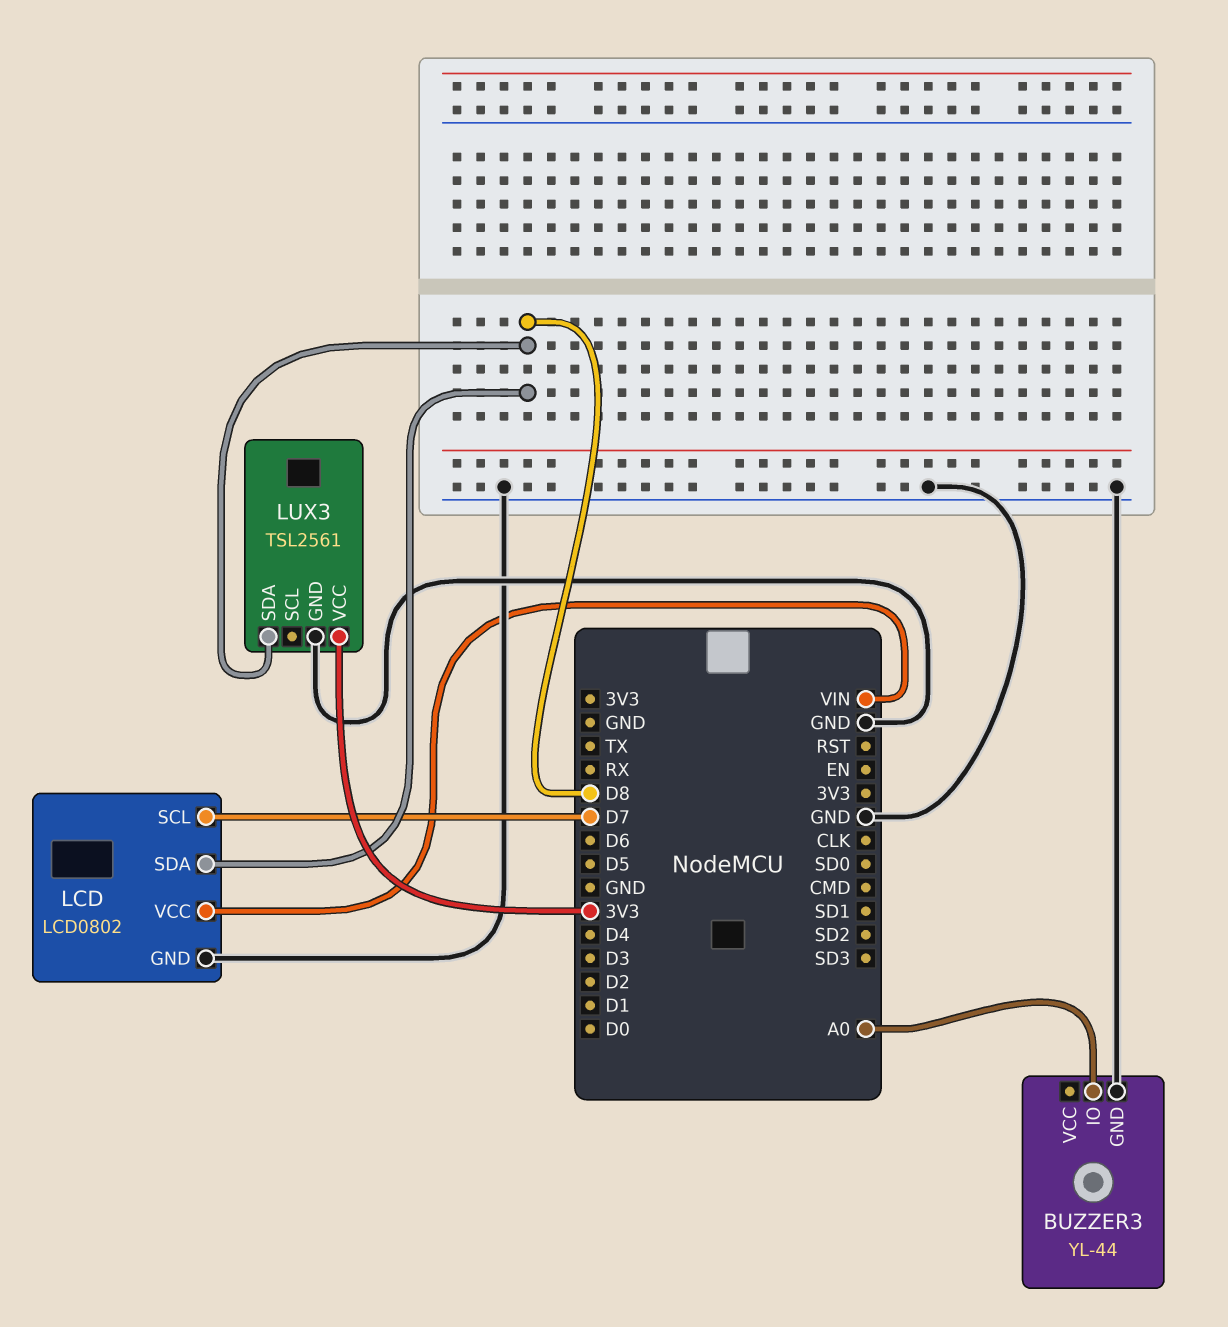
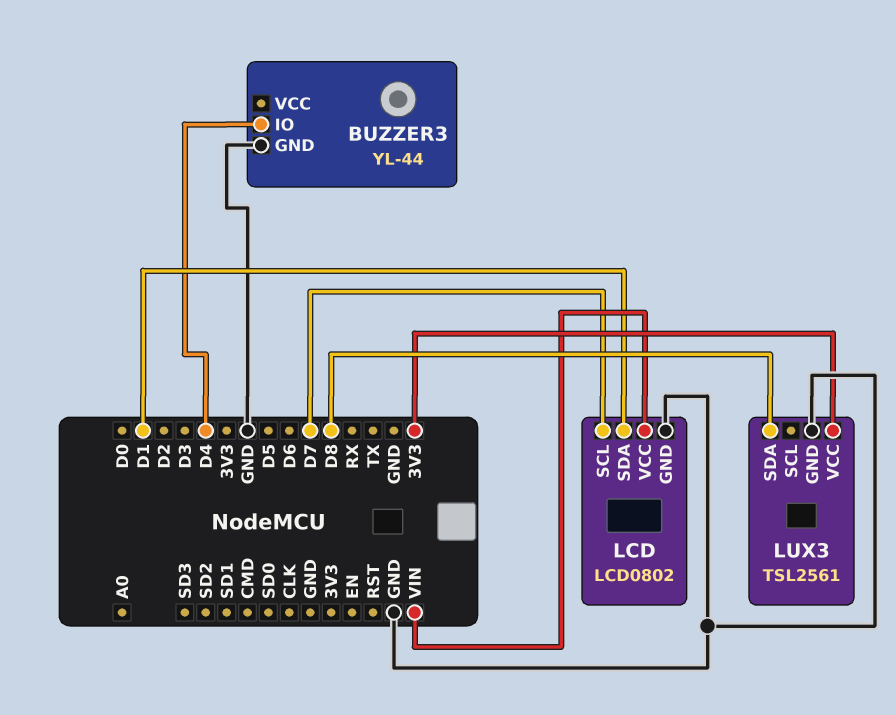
BUZZER3 pin IO: A0 -> D4
LCD pin SDA: D8 -> D1

